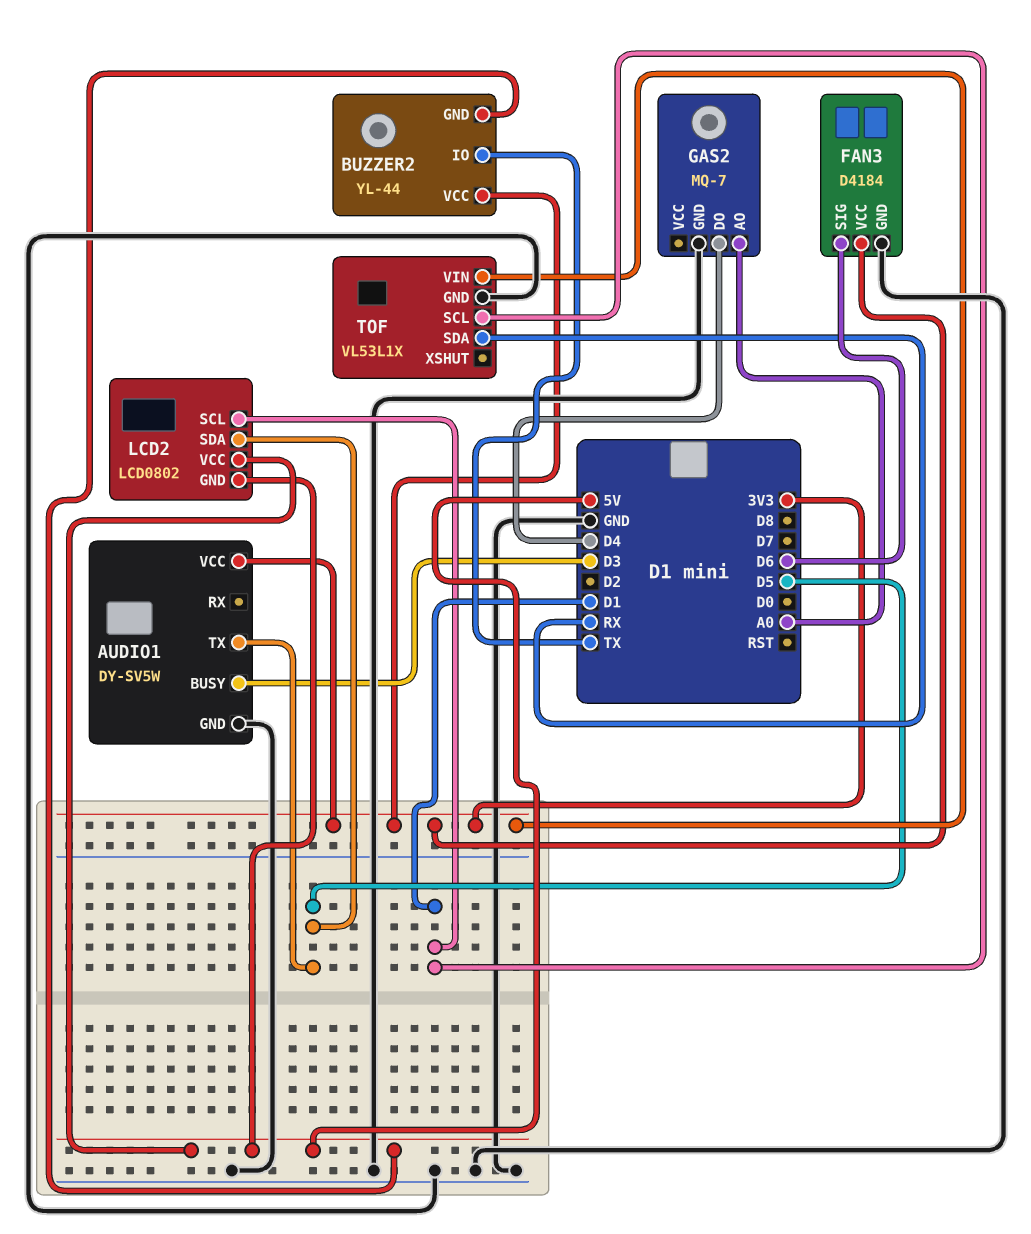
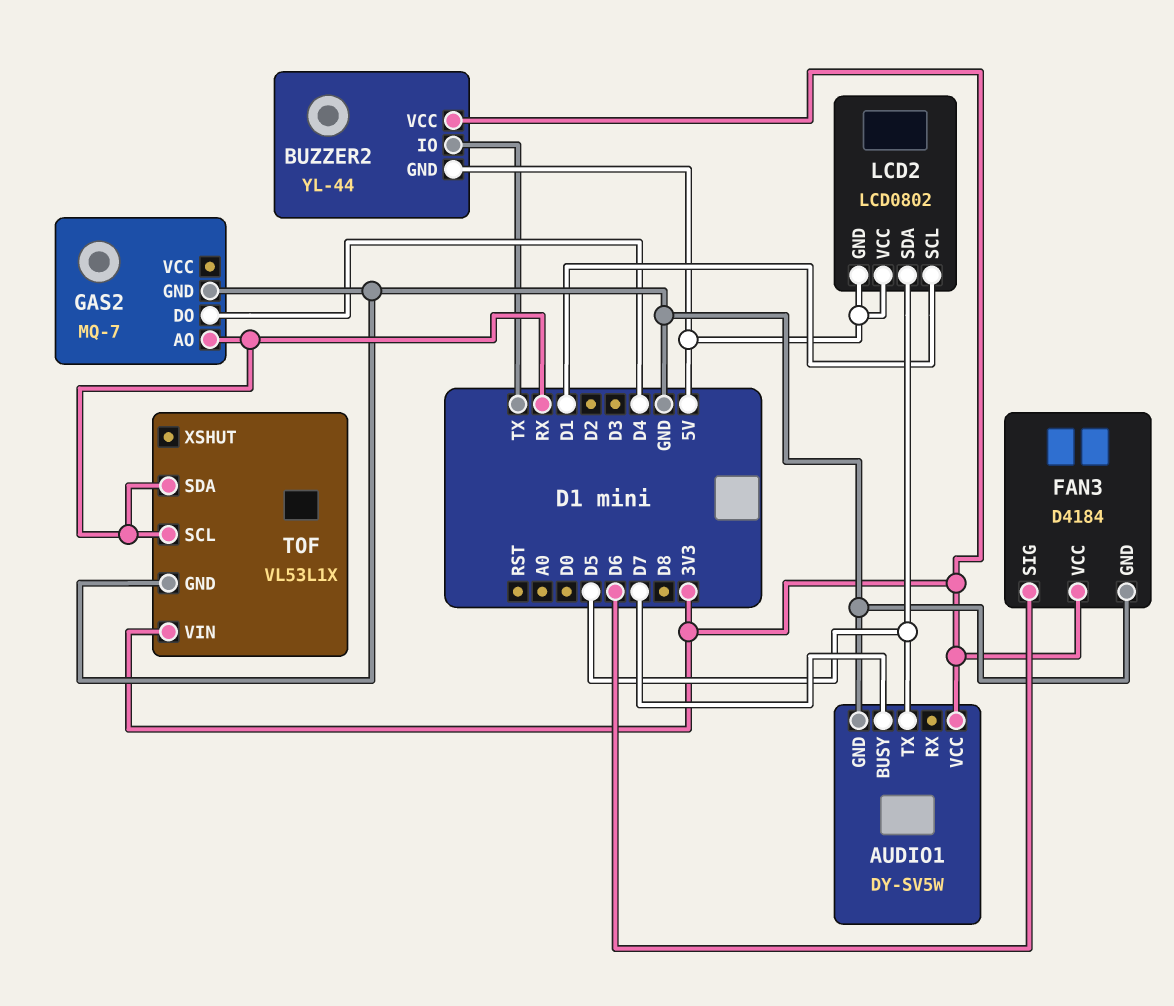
AUDIO1 pin BUSY: D3 -> D7
GAS2 pin AO: A0 -> RX
TOF pin SCL: D1 -> RX

